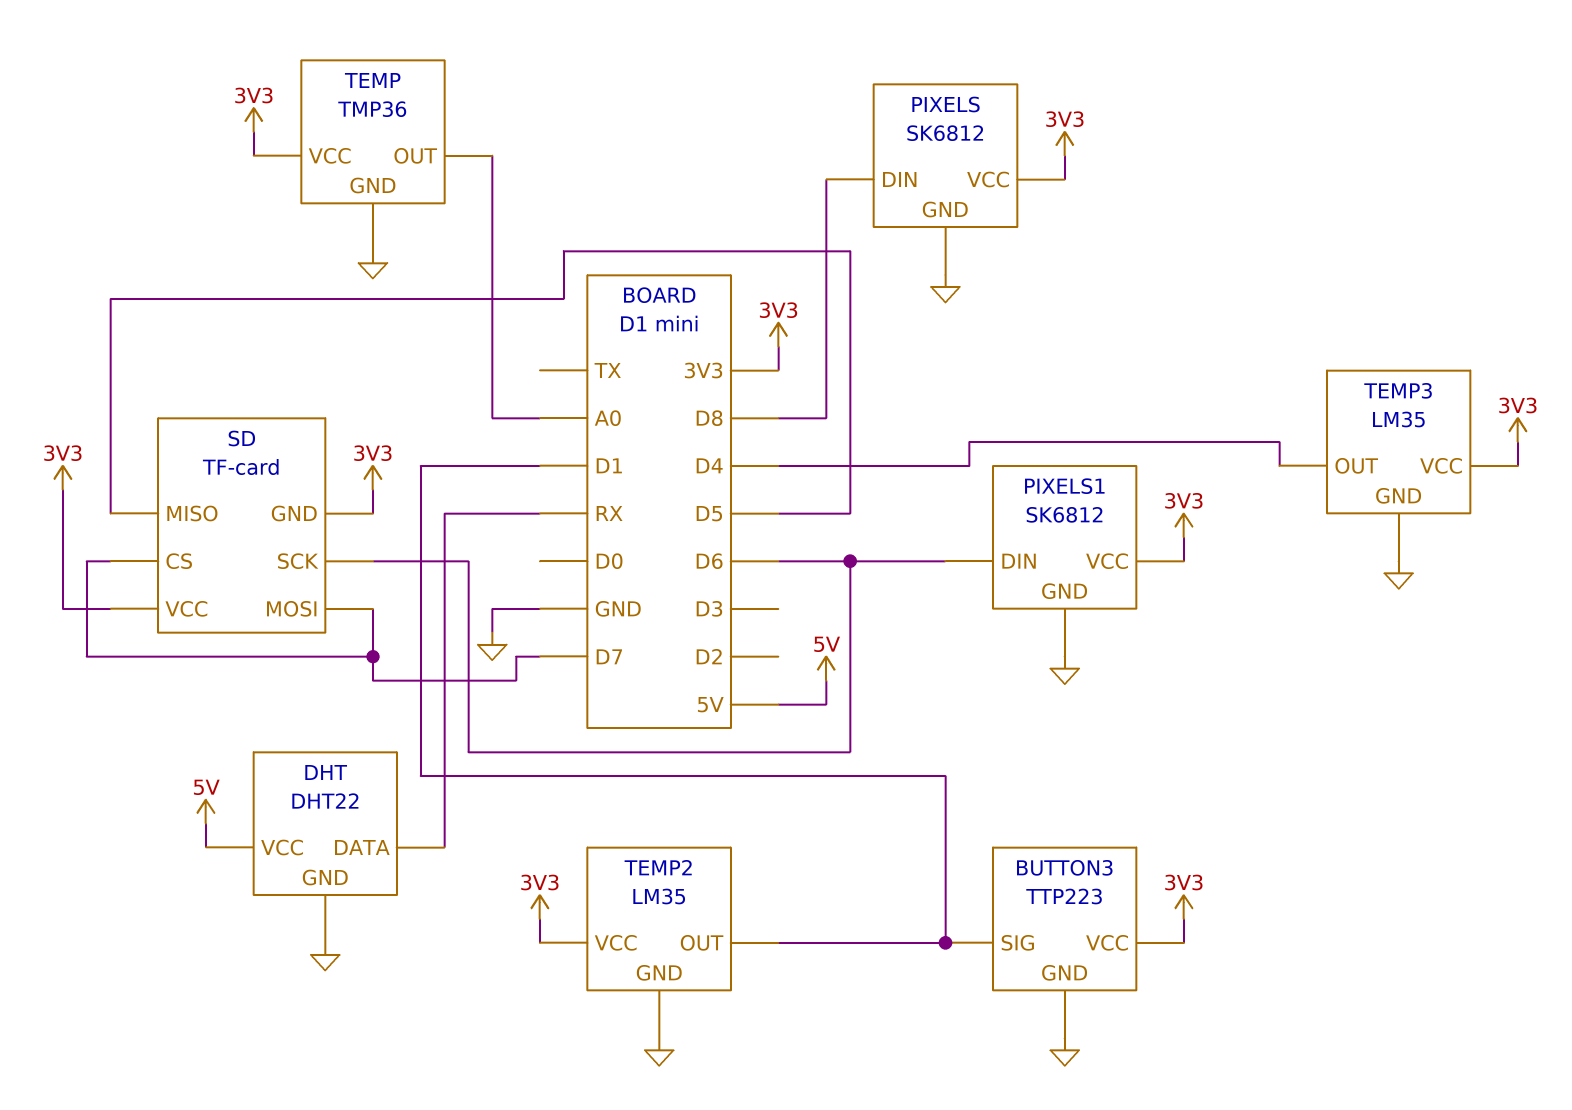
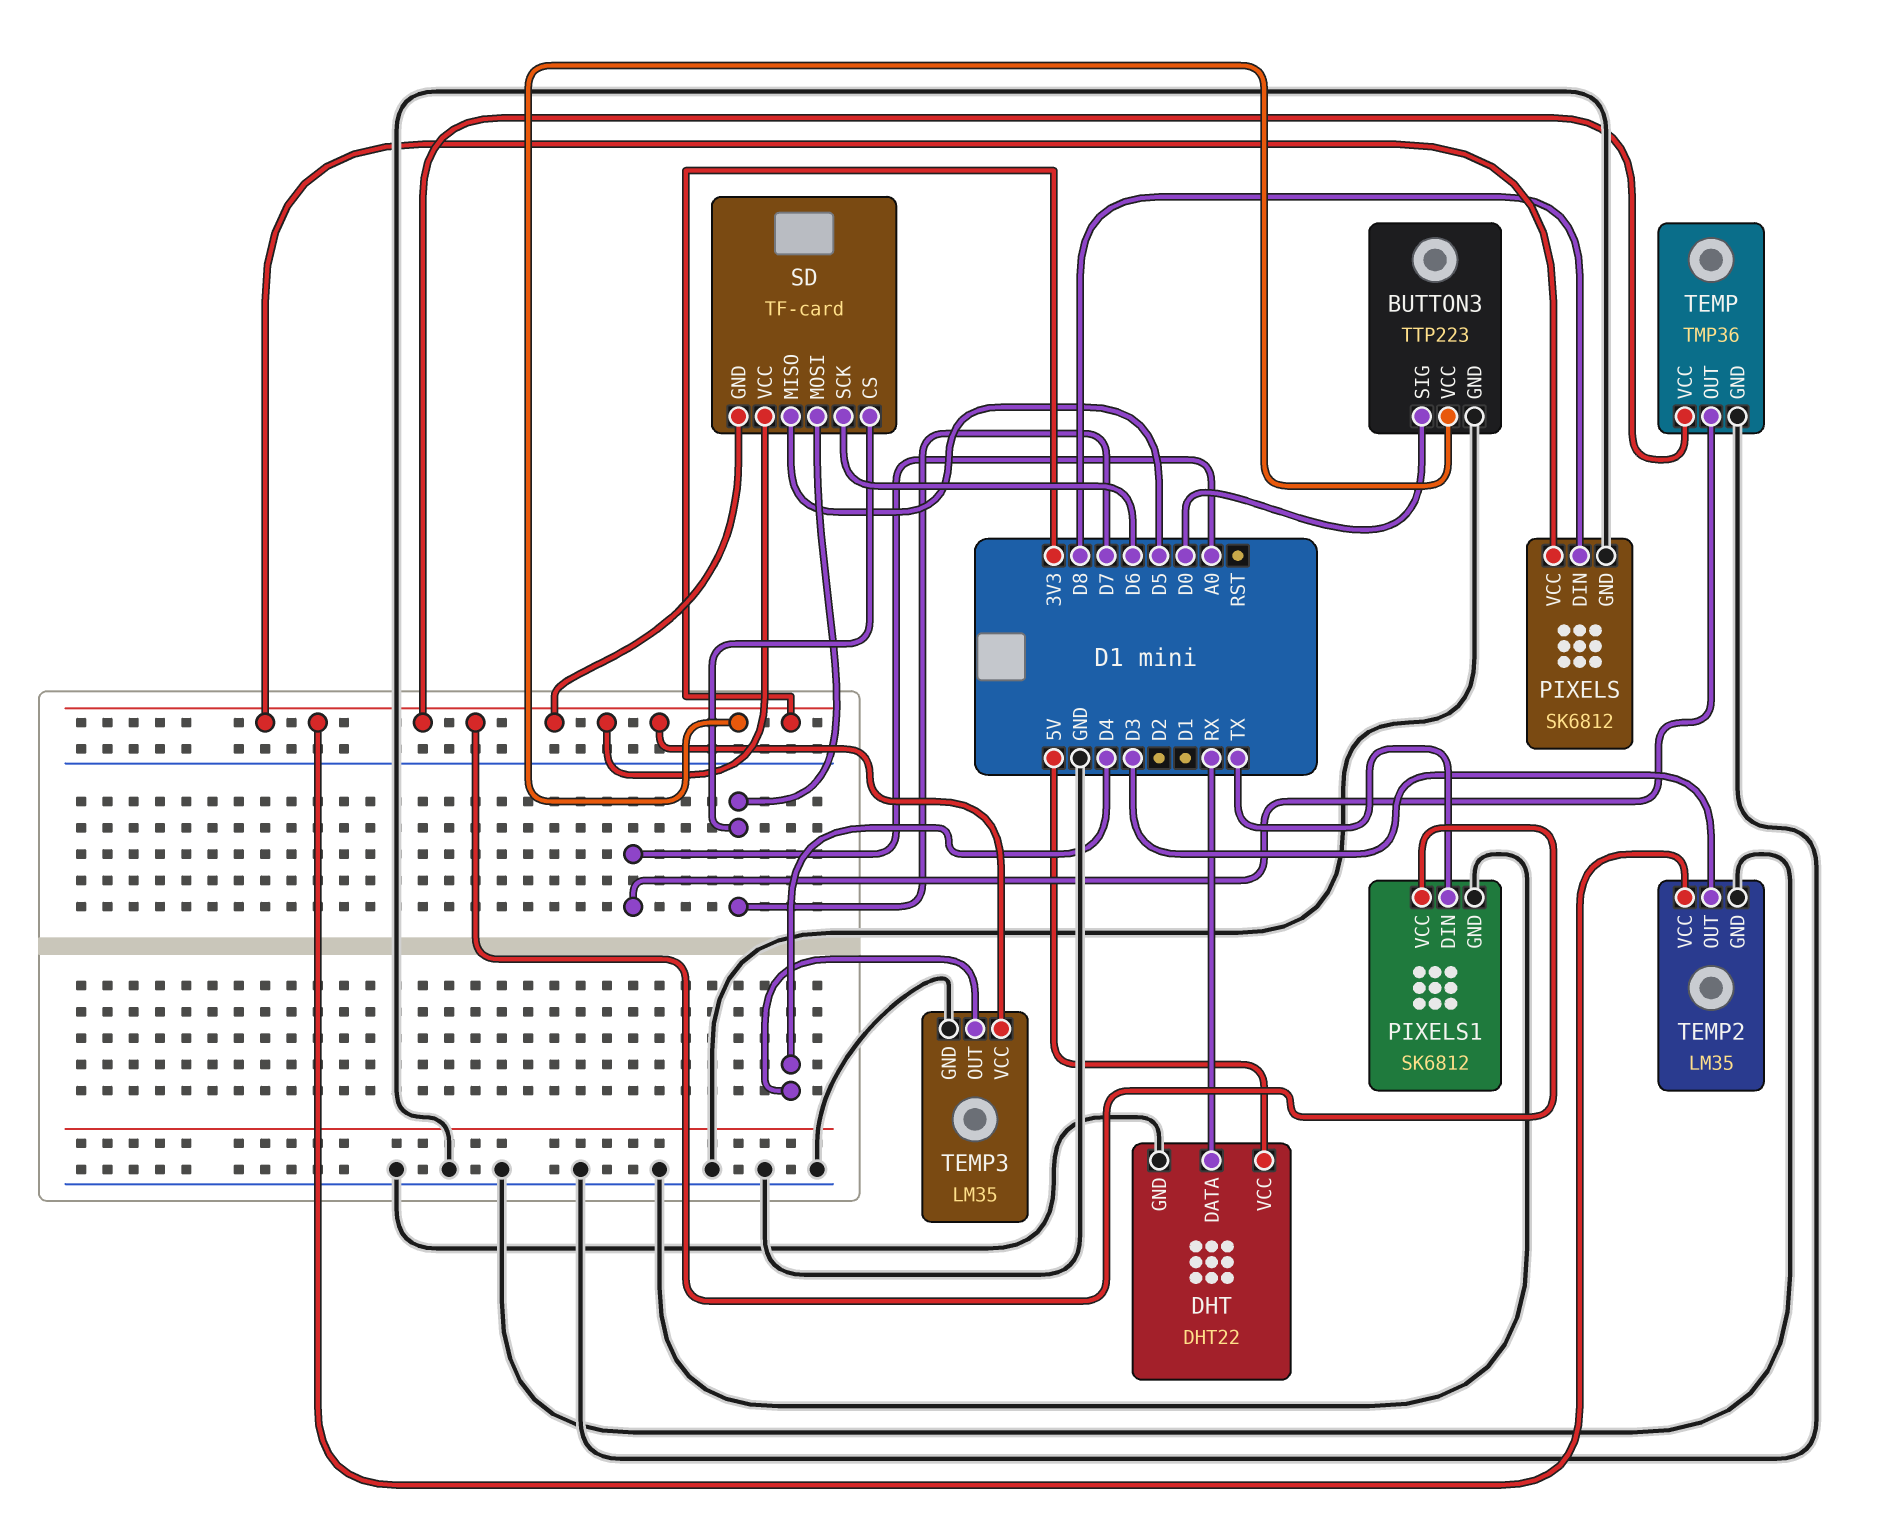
BUTTON3 pin SIG: D1 -> D0
PIXELS1 pin DIN: D6 -> TX
TEMP2 pin OUT: D1 -> D3

